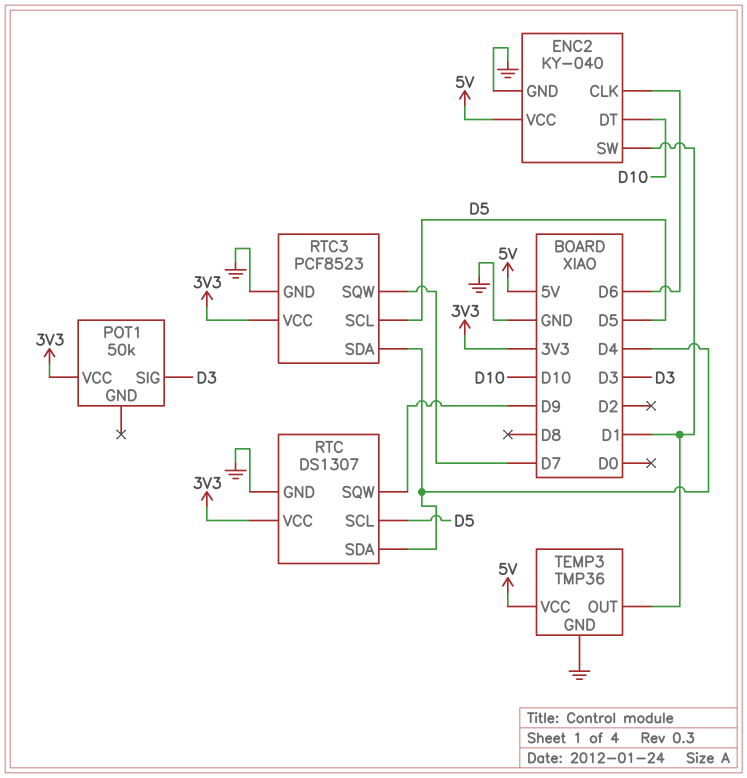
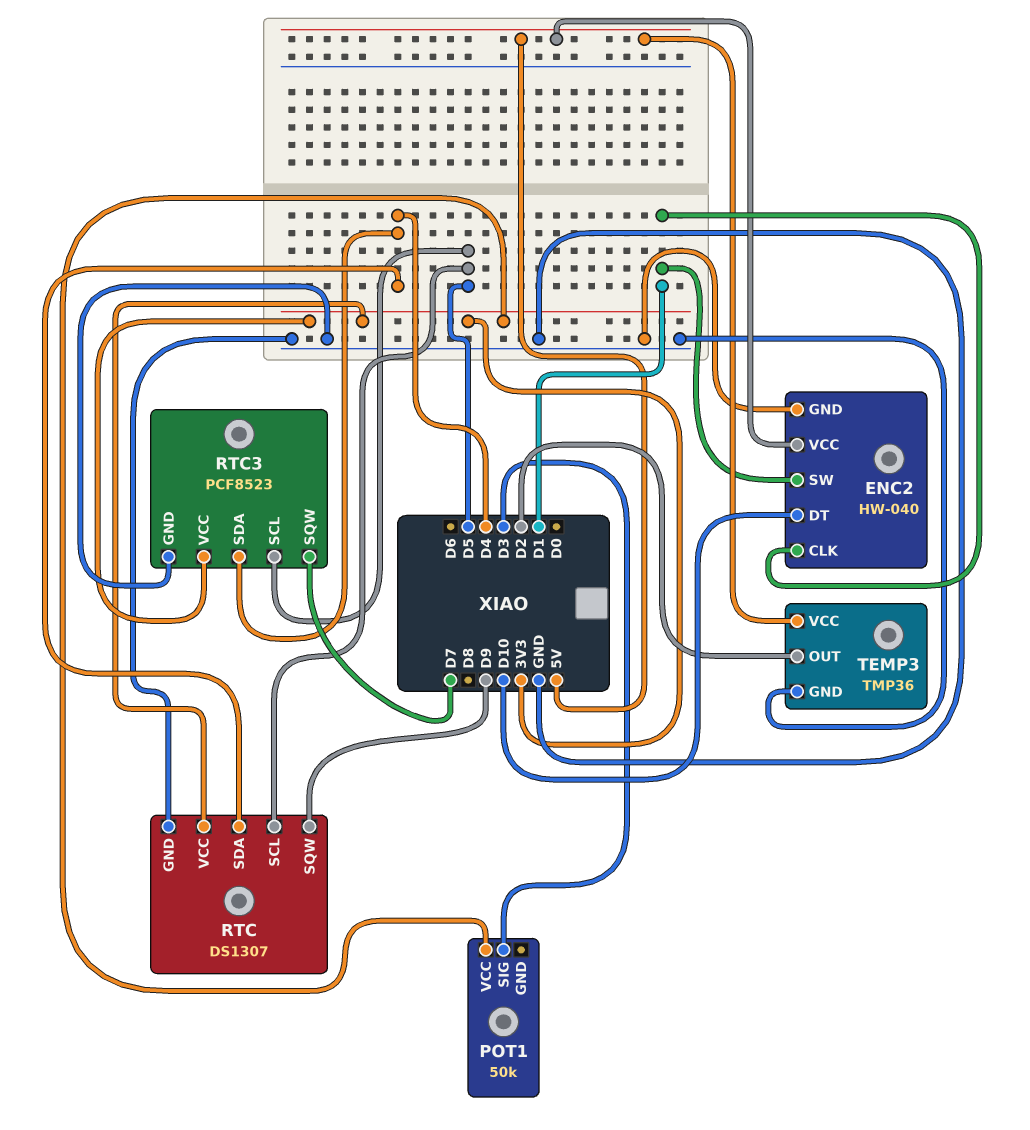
ENC2: KY-040 -> HW-040
ENC2 pin CLK: D6 -> D1
TEMP3 pin OUT: D1 -> D2

